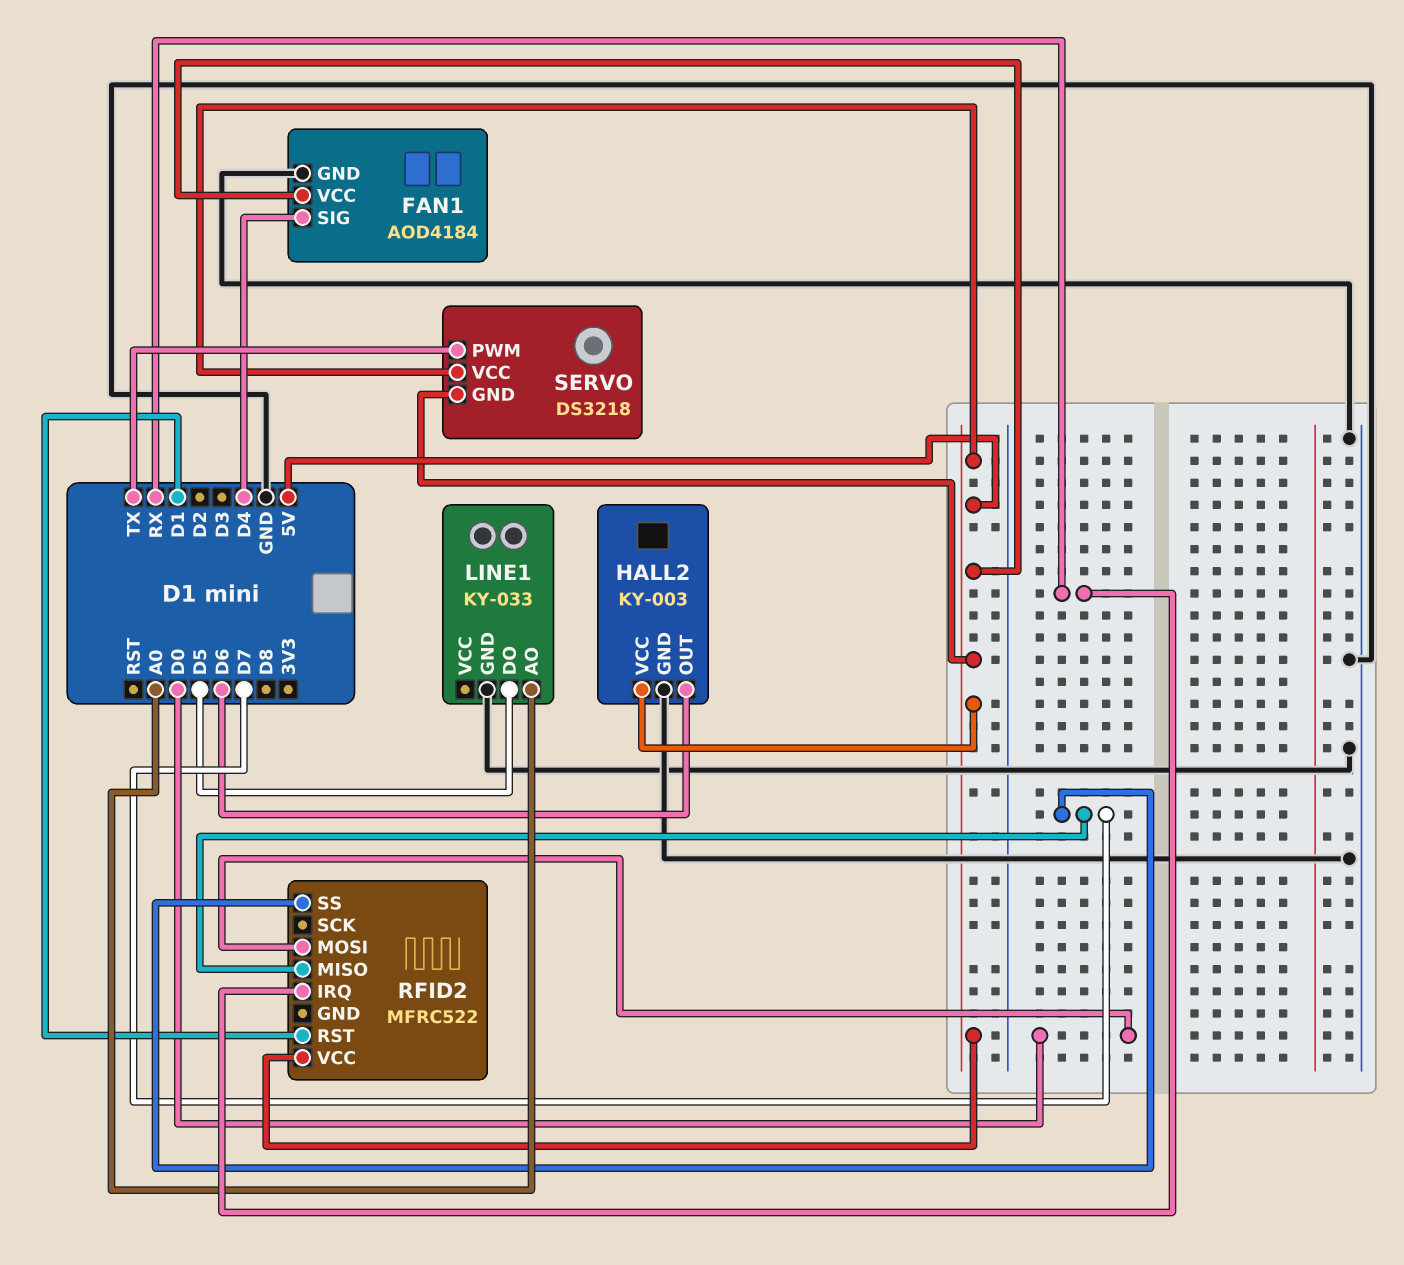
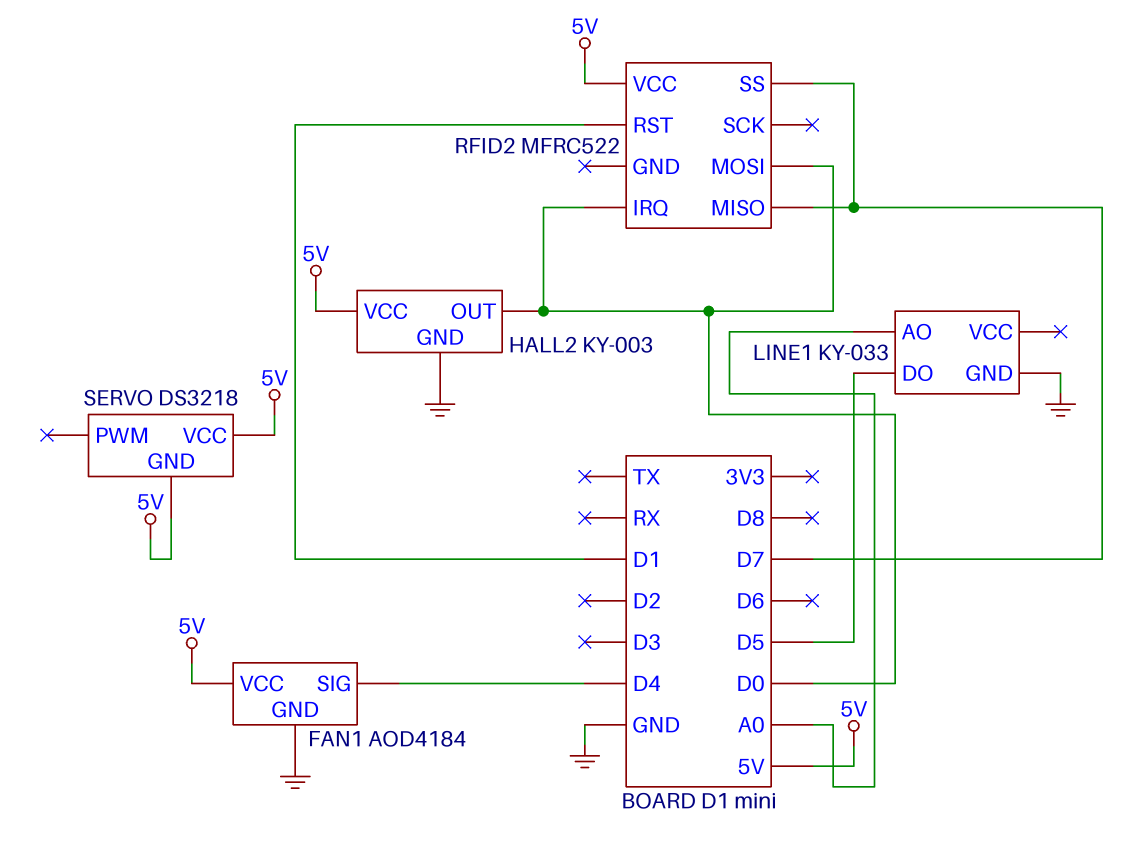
HALL2 pin OUT: D6 -> D0
RFID2 pin IRQ: RX -> D0
SERVO pin PWM: TX -> none

